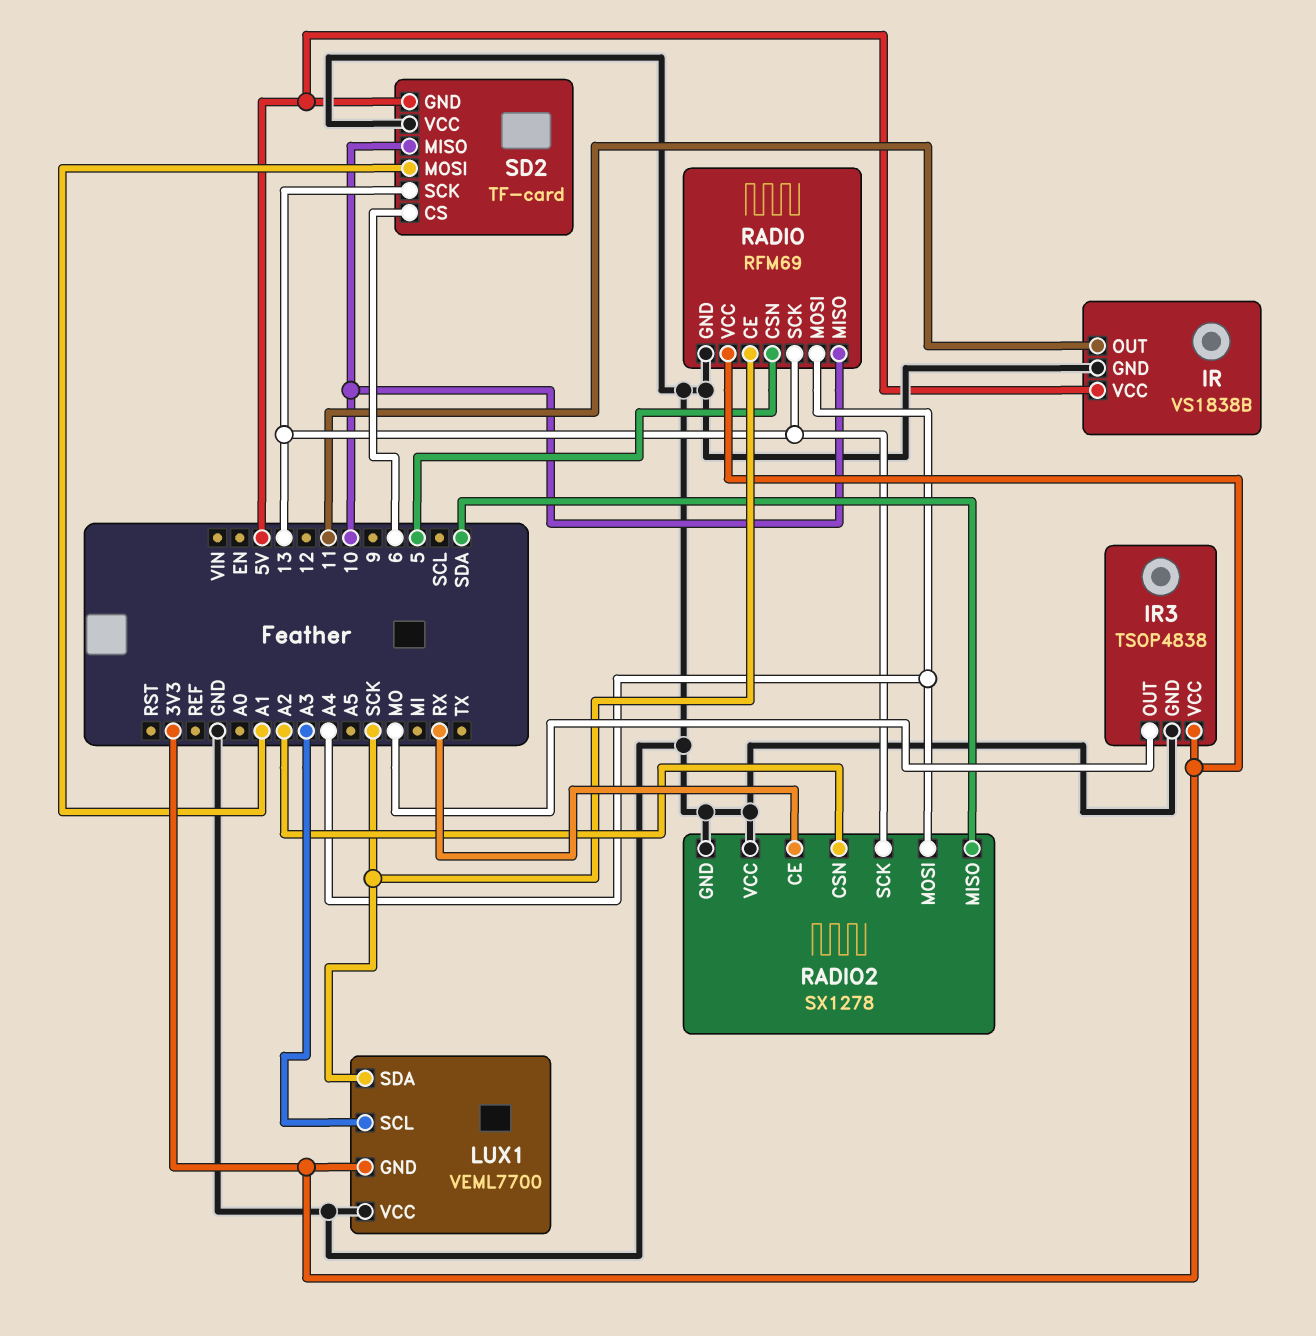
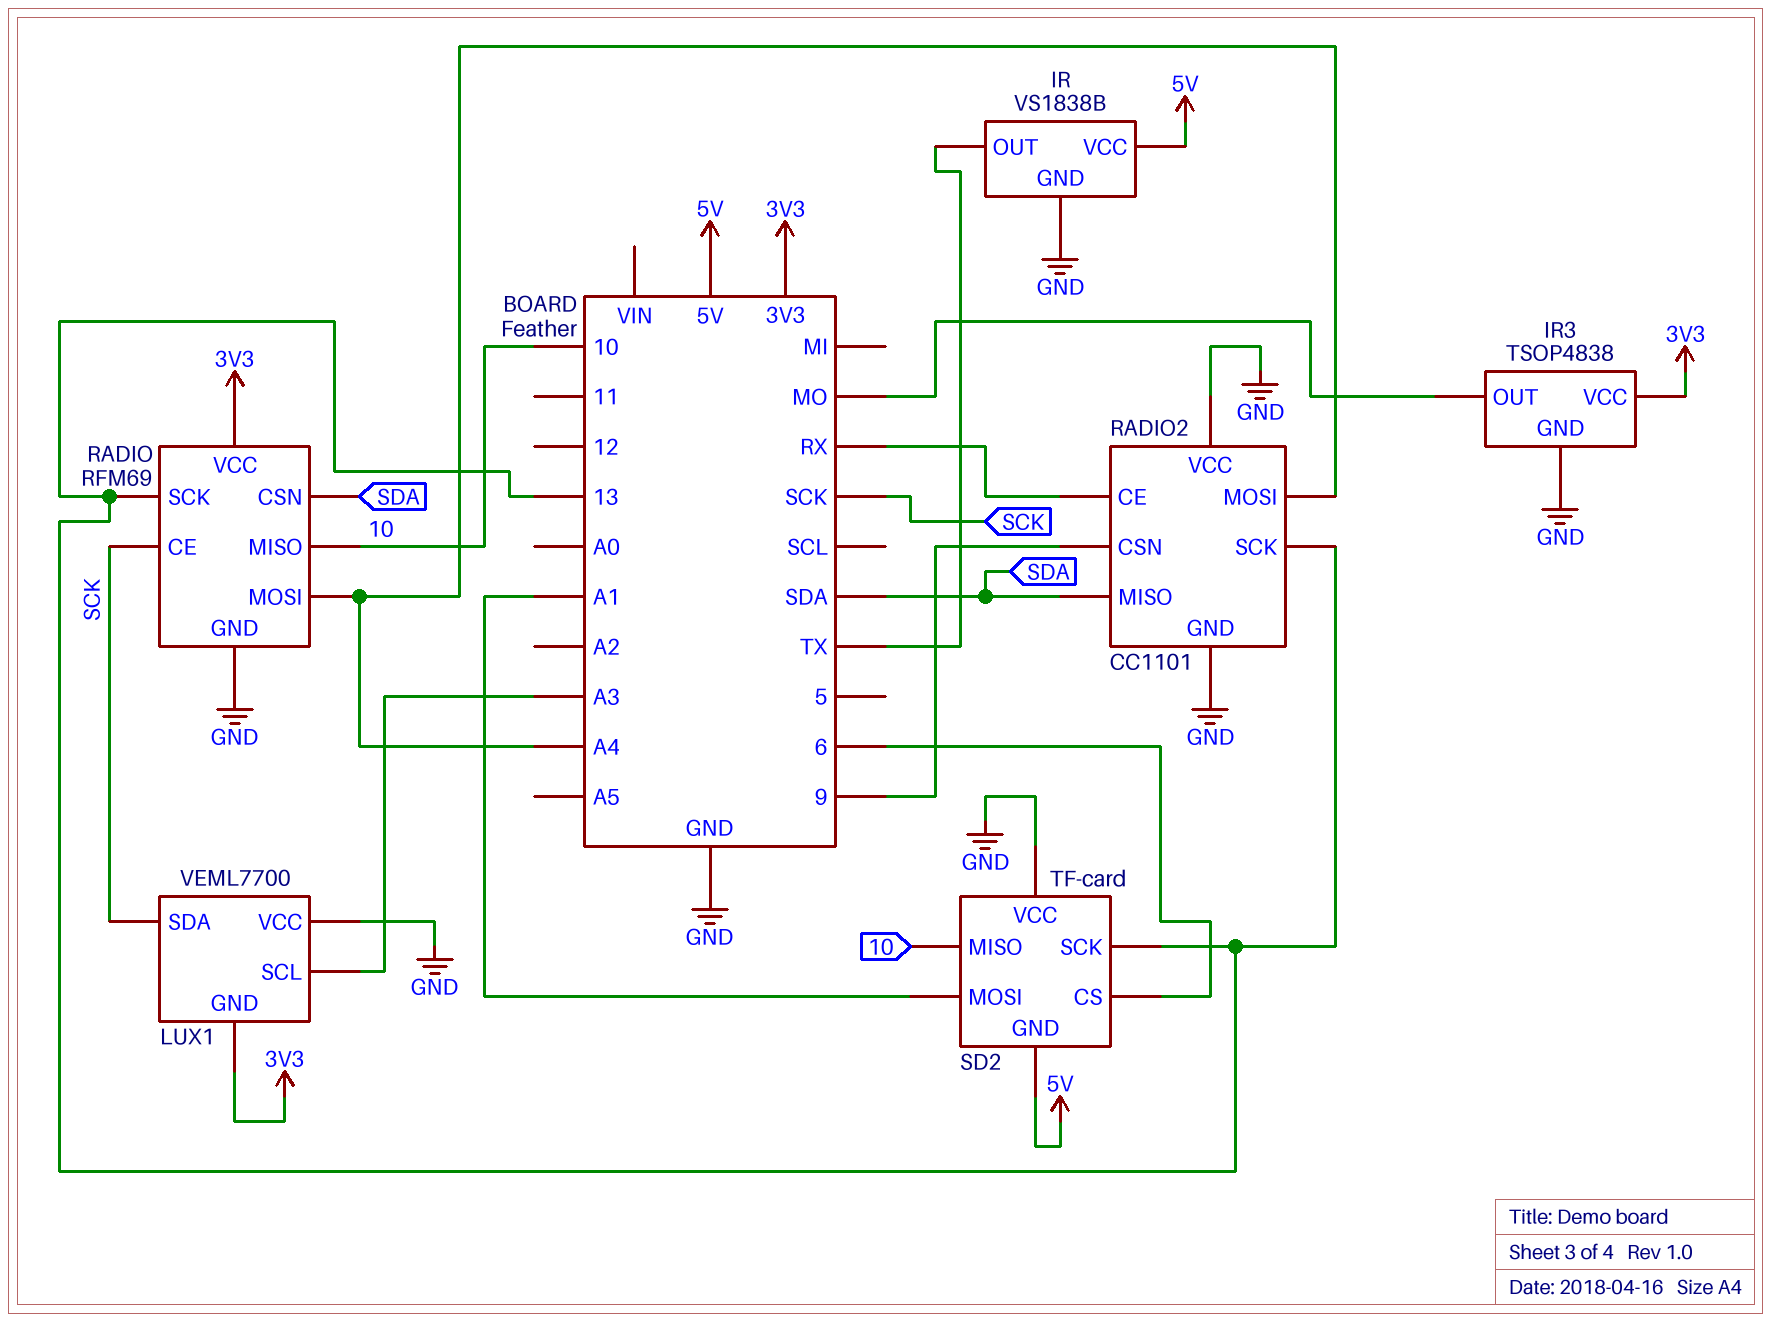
IR pin OUT: 11 -> TX
RADIO pin CSN: 5 -> SDA
RADIO2: SX1278 -> CC1101
RADIO2 pin CSN: A2 -> 9

